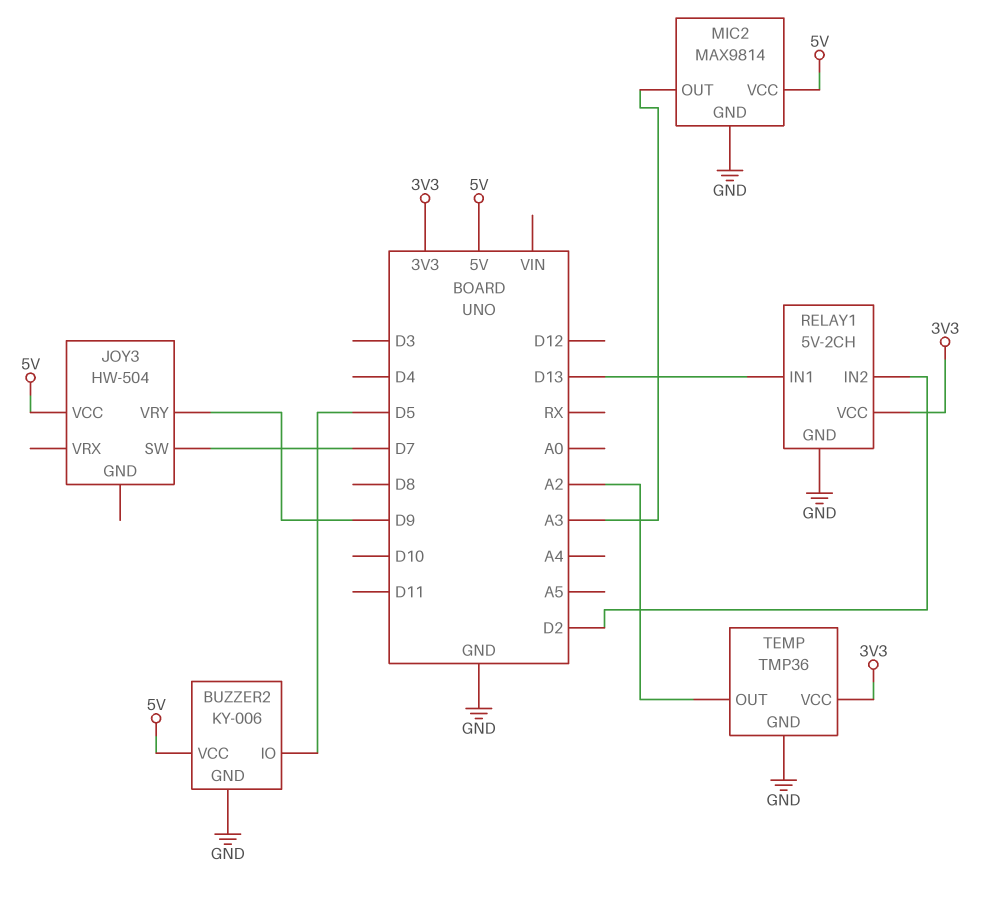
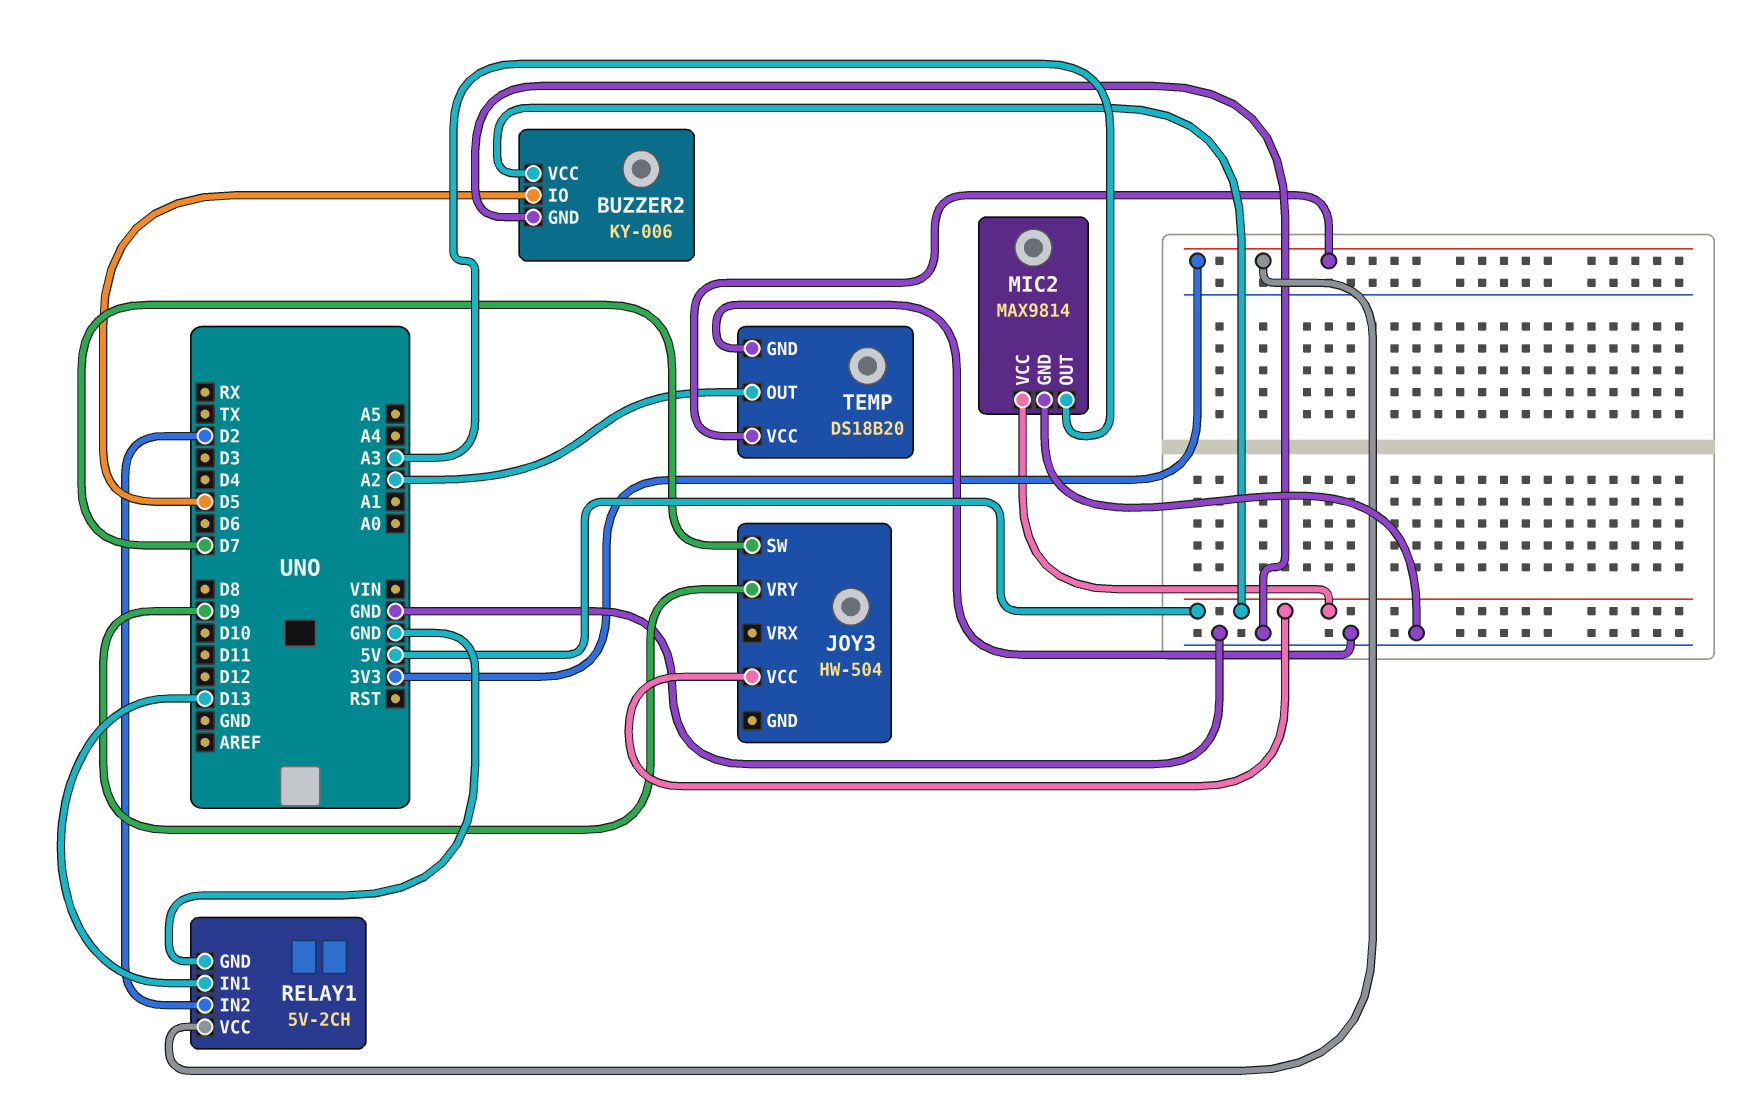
TEMP: TMP36 -> DS18B20

